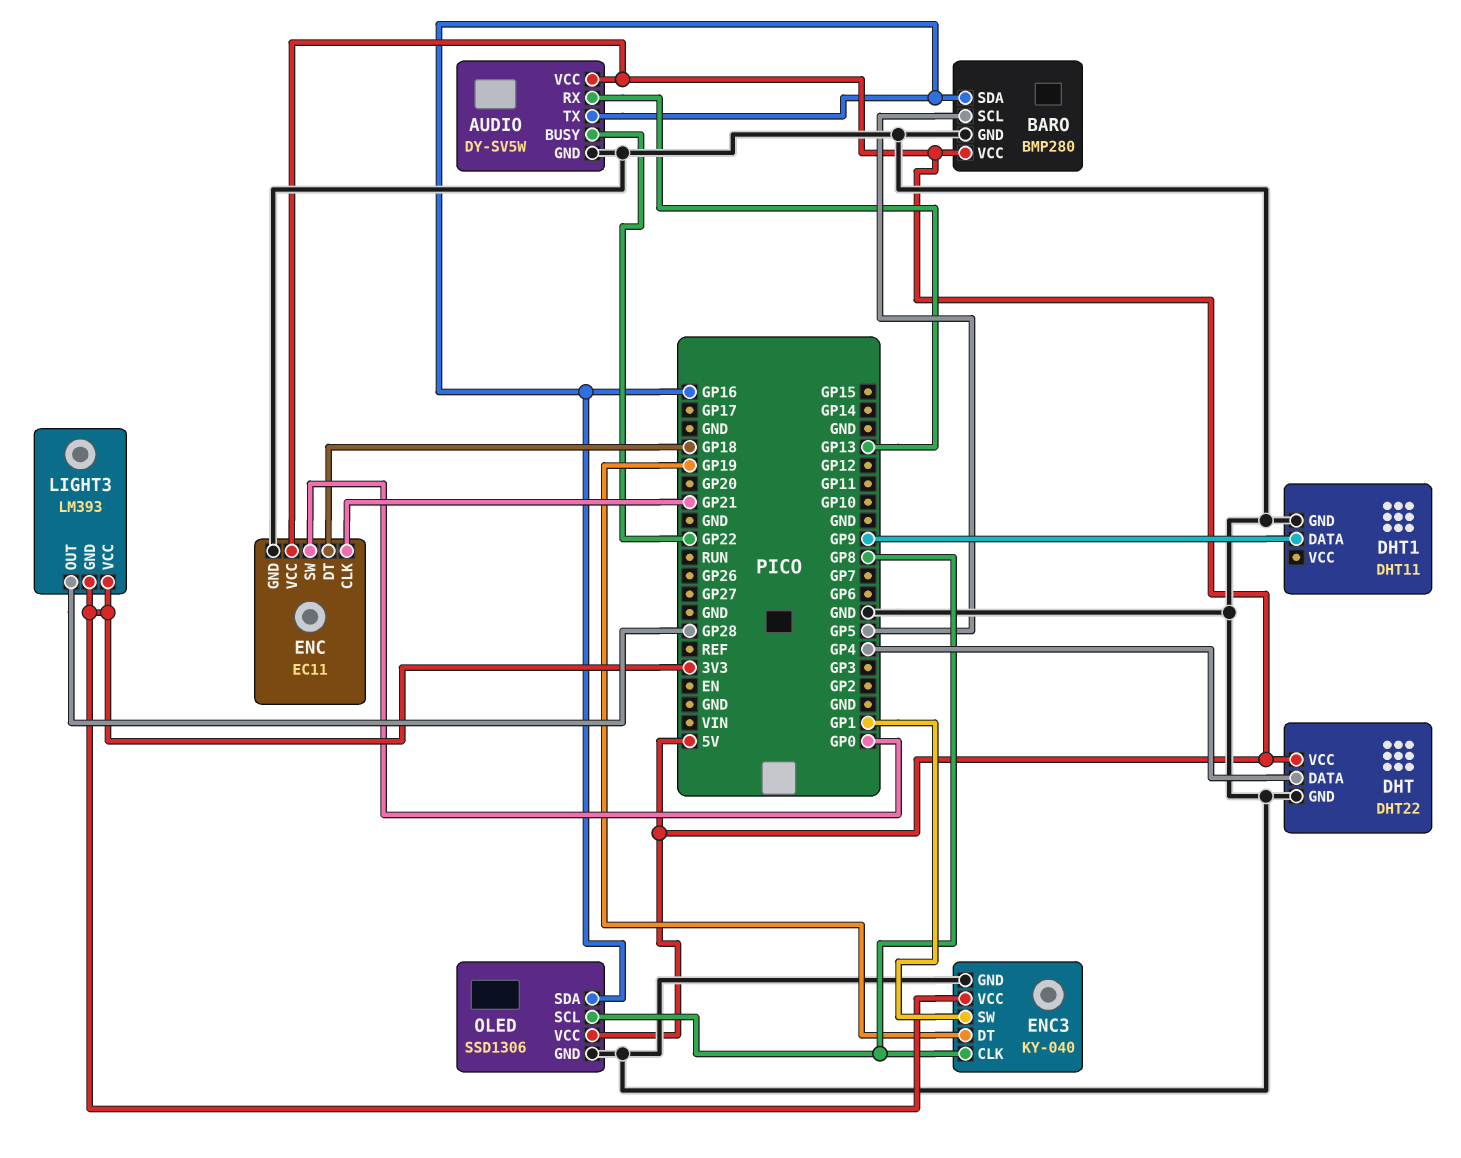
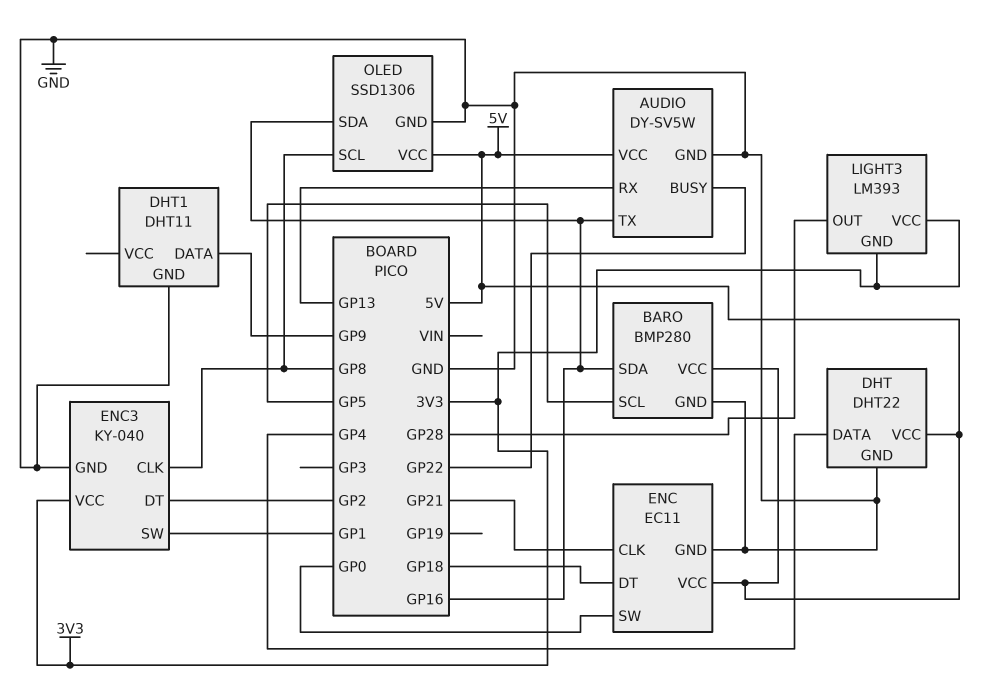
ENC3 pin DT: GP19 -> GP2

